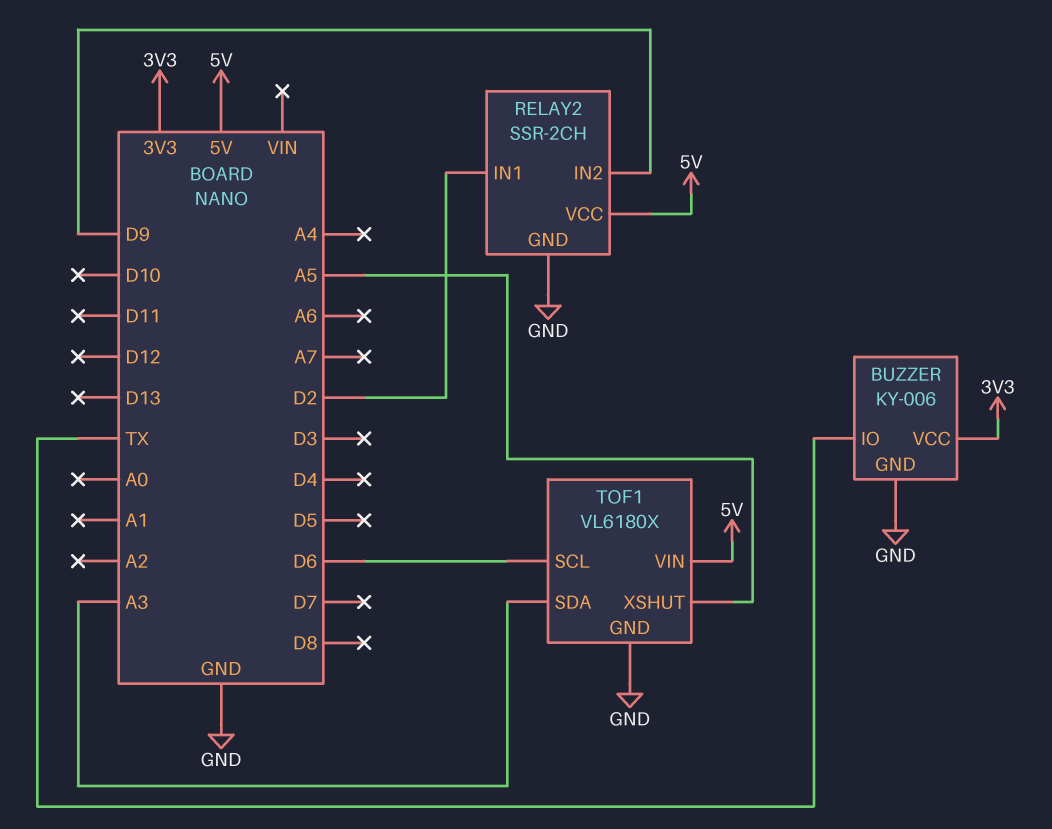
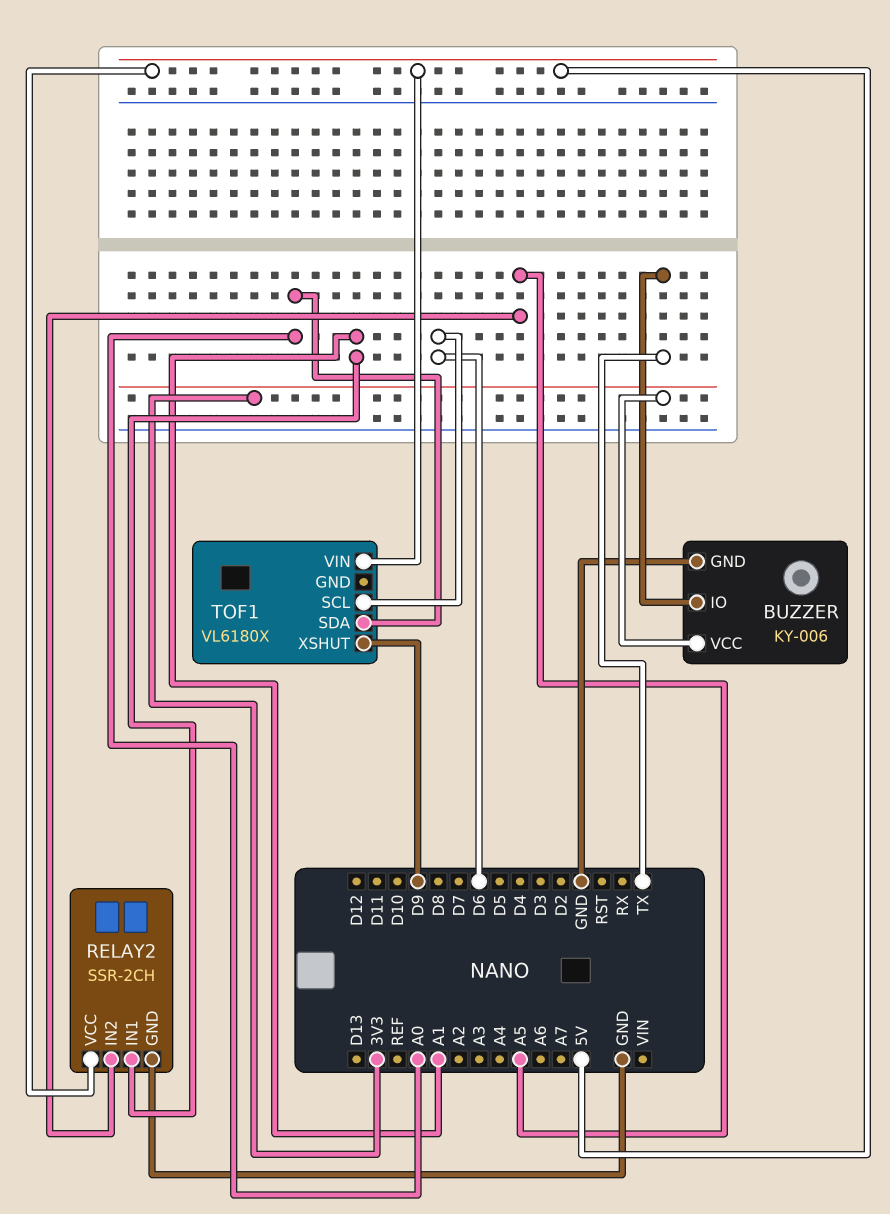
RELAY2 pin IN1: D2 -> A1
RELAY2 pin IN2: D9 -> A5
TOF1 pin GND: GND -> none
TOF1 pin SDA: A3 -> A0
TOF1 pin XSHUT: A5 -> D9

